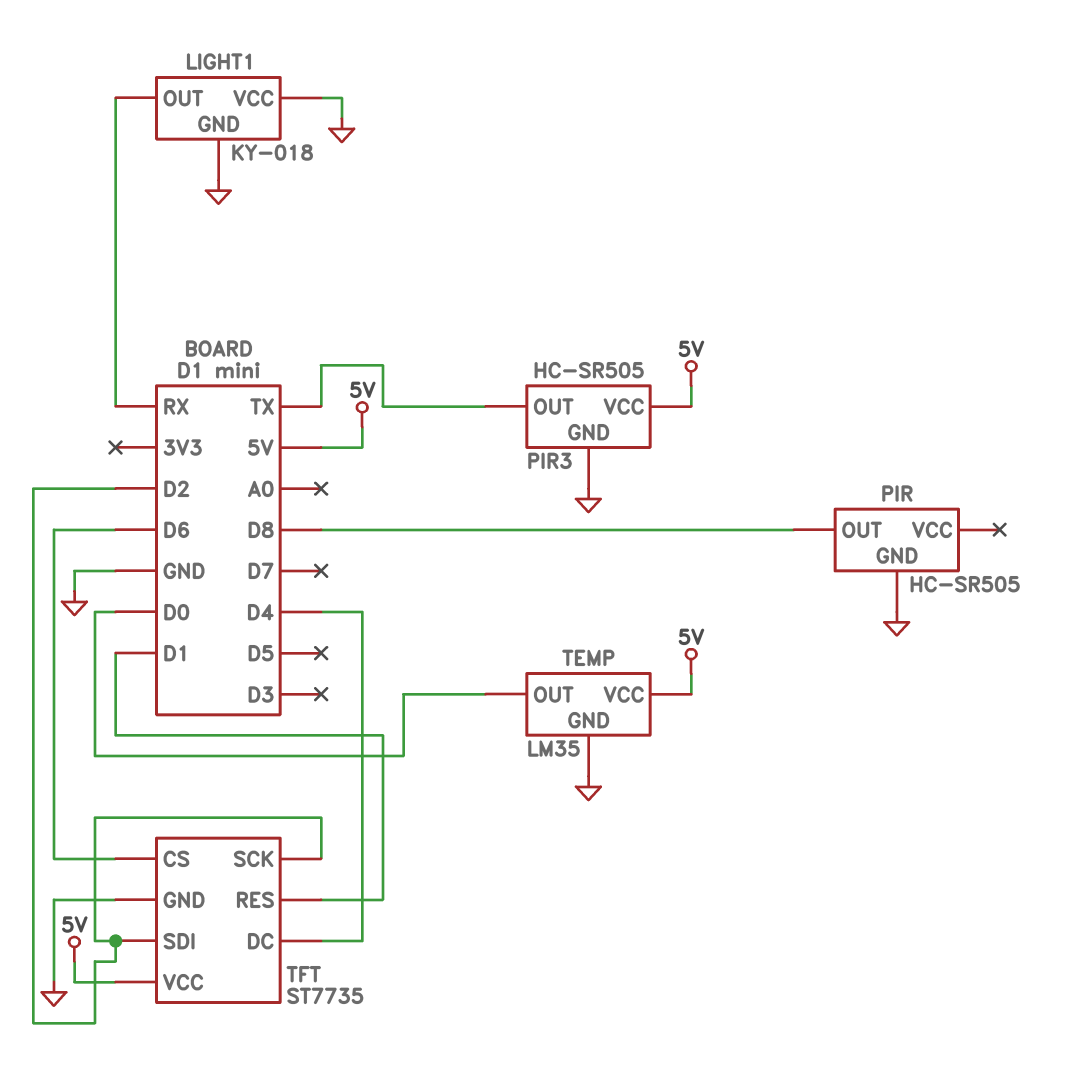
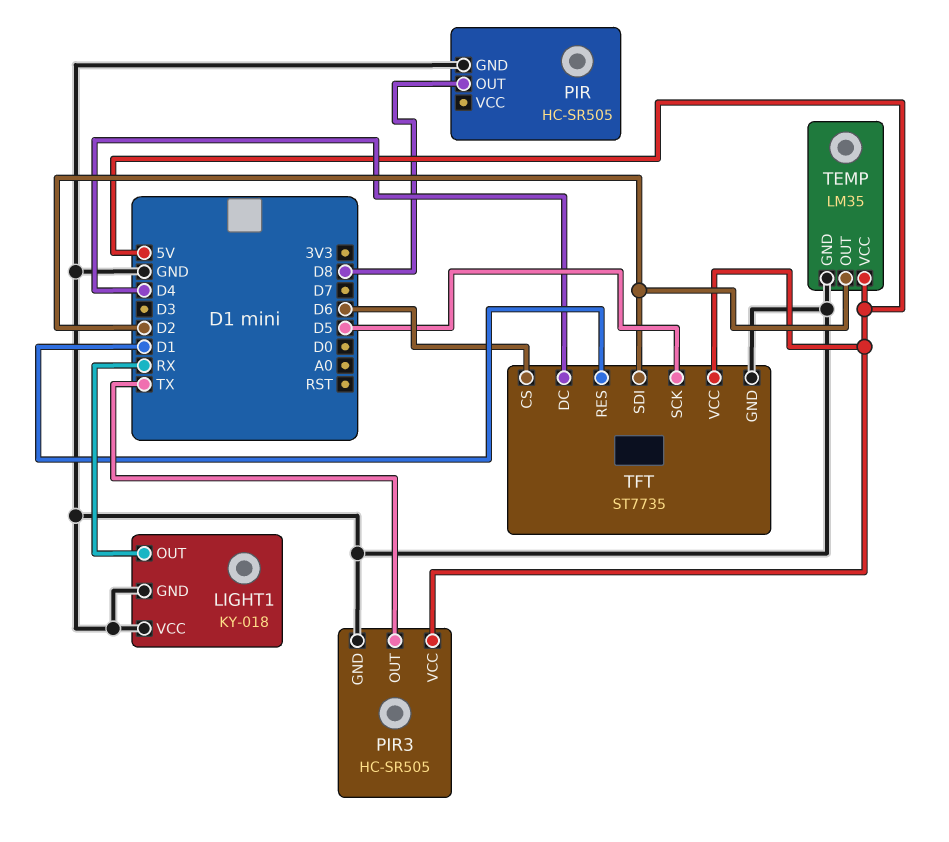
TEMP pin OUT: D0 -> D2
TFT pin SCK: D2 -> D5

